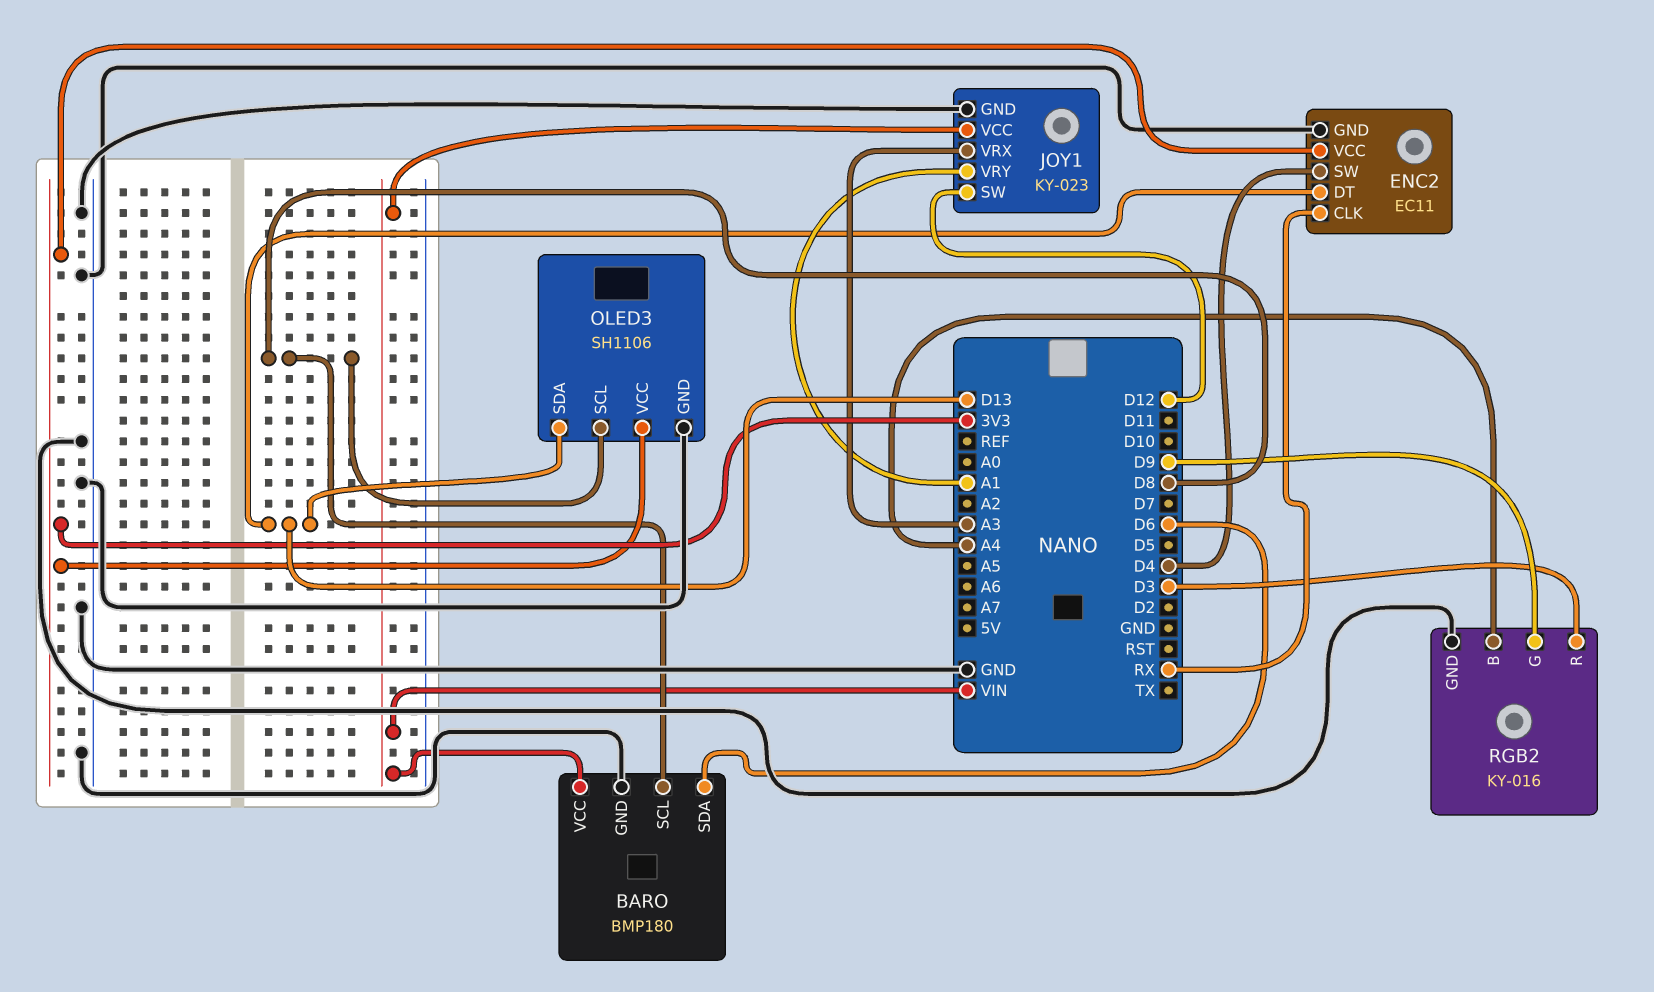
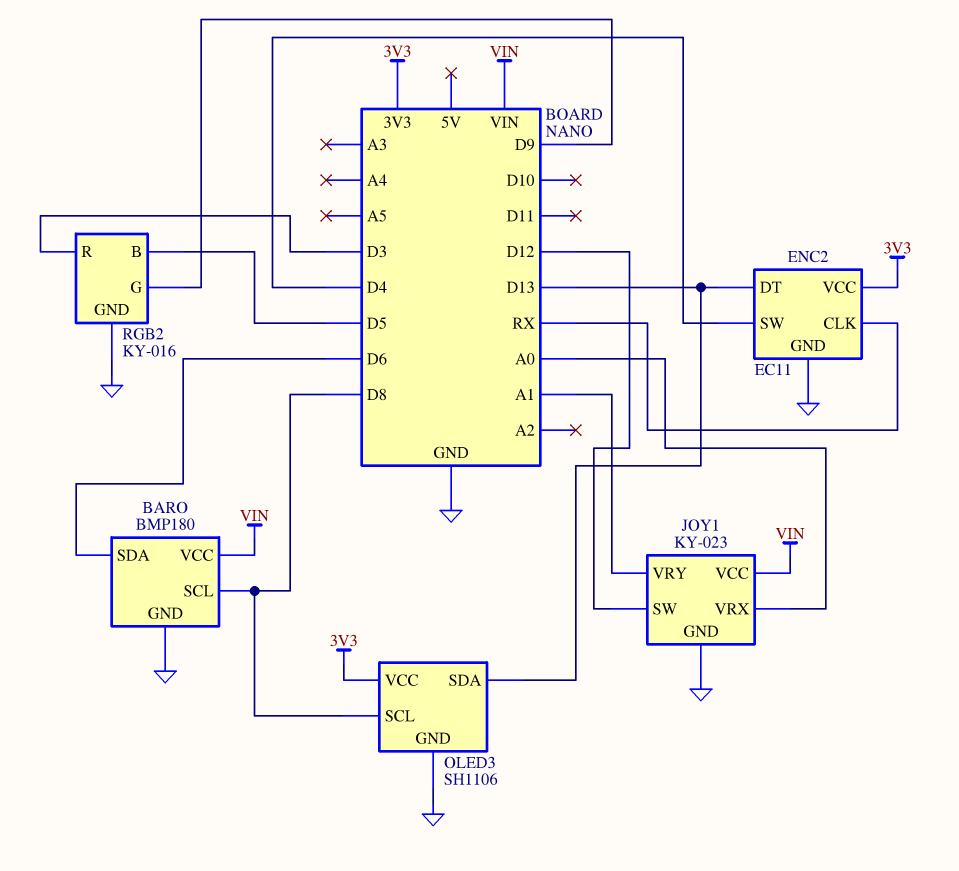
JOY1 pin VRX: A3 -> A0
RGB2 pin B: A4 -> D5

